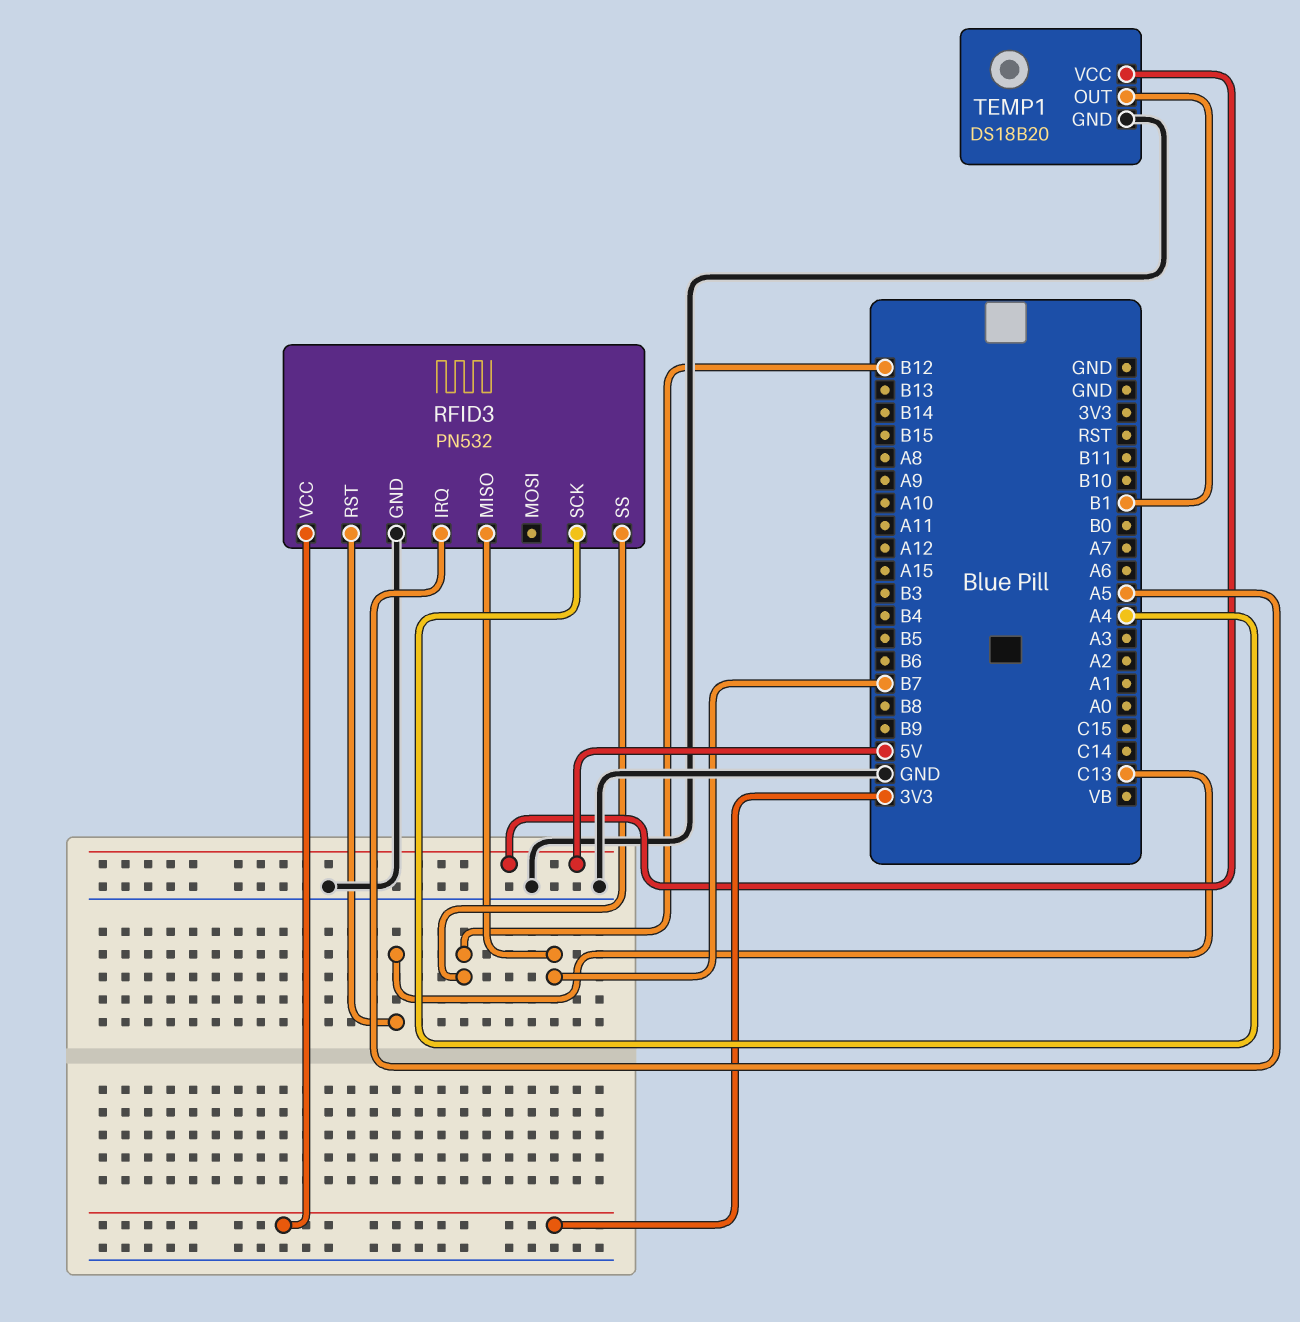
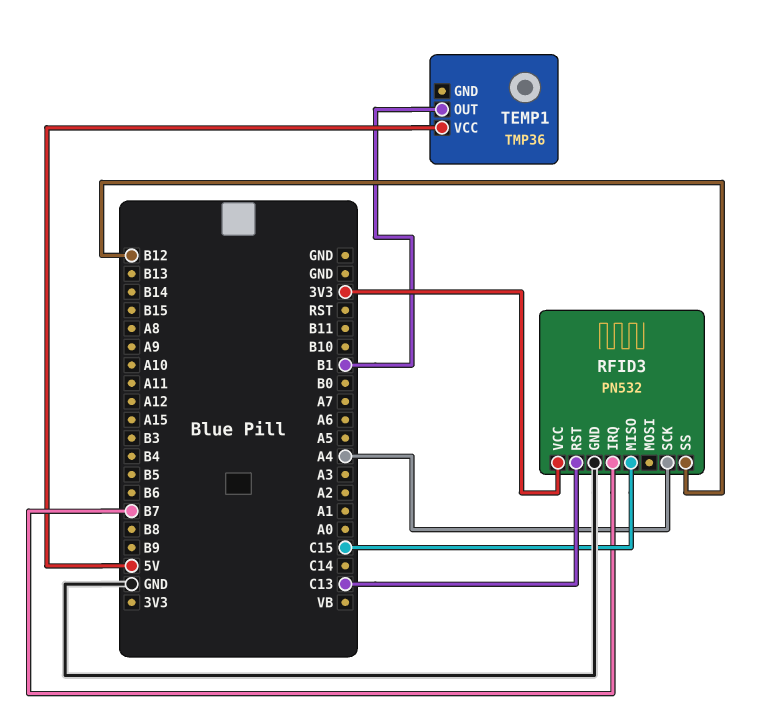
RFID3 pin IRQ: A5 -> B7
RFID3 pin MISO: B7 -> C15
TEMP1: DS18B20 -> TMP36
TEMP1 pin GND: GND -> none

